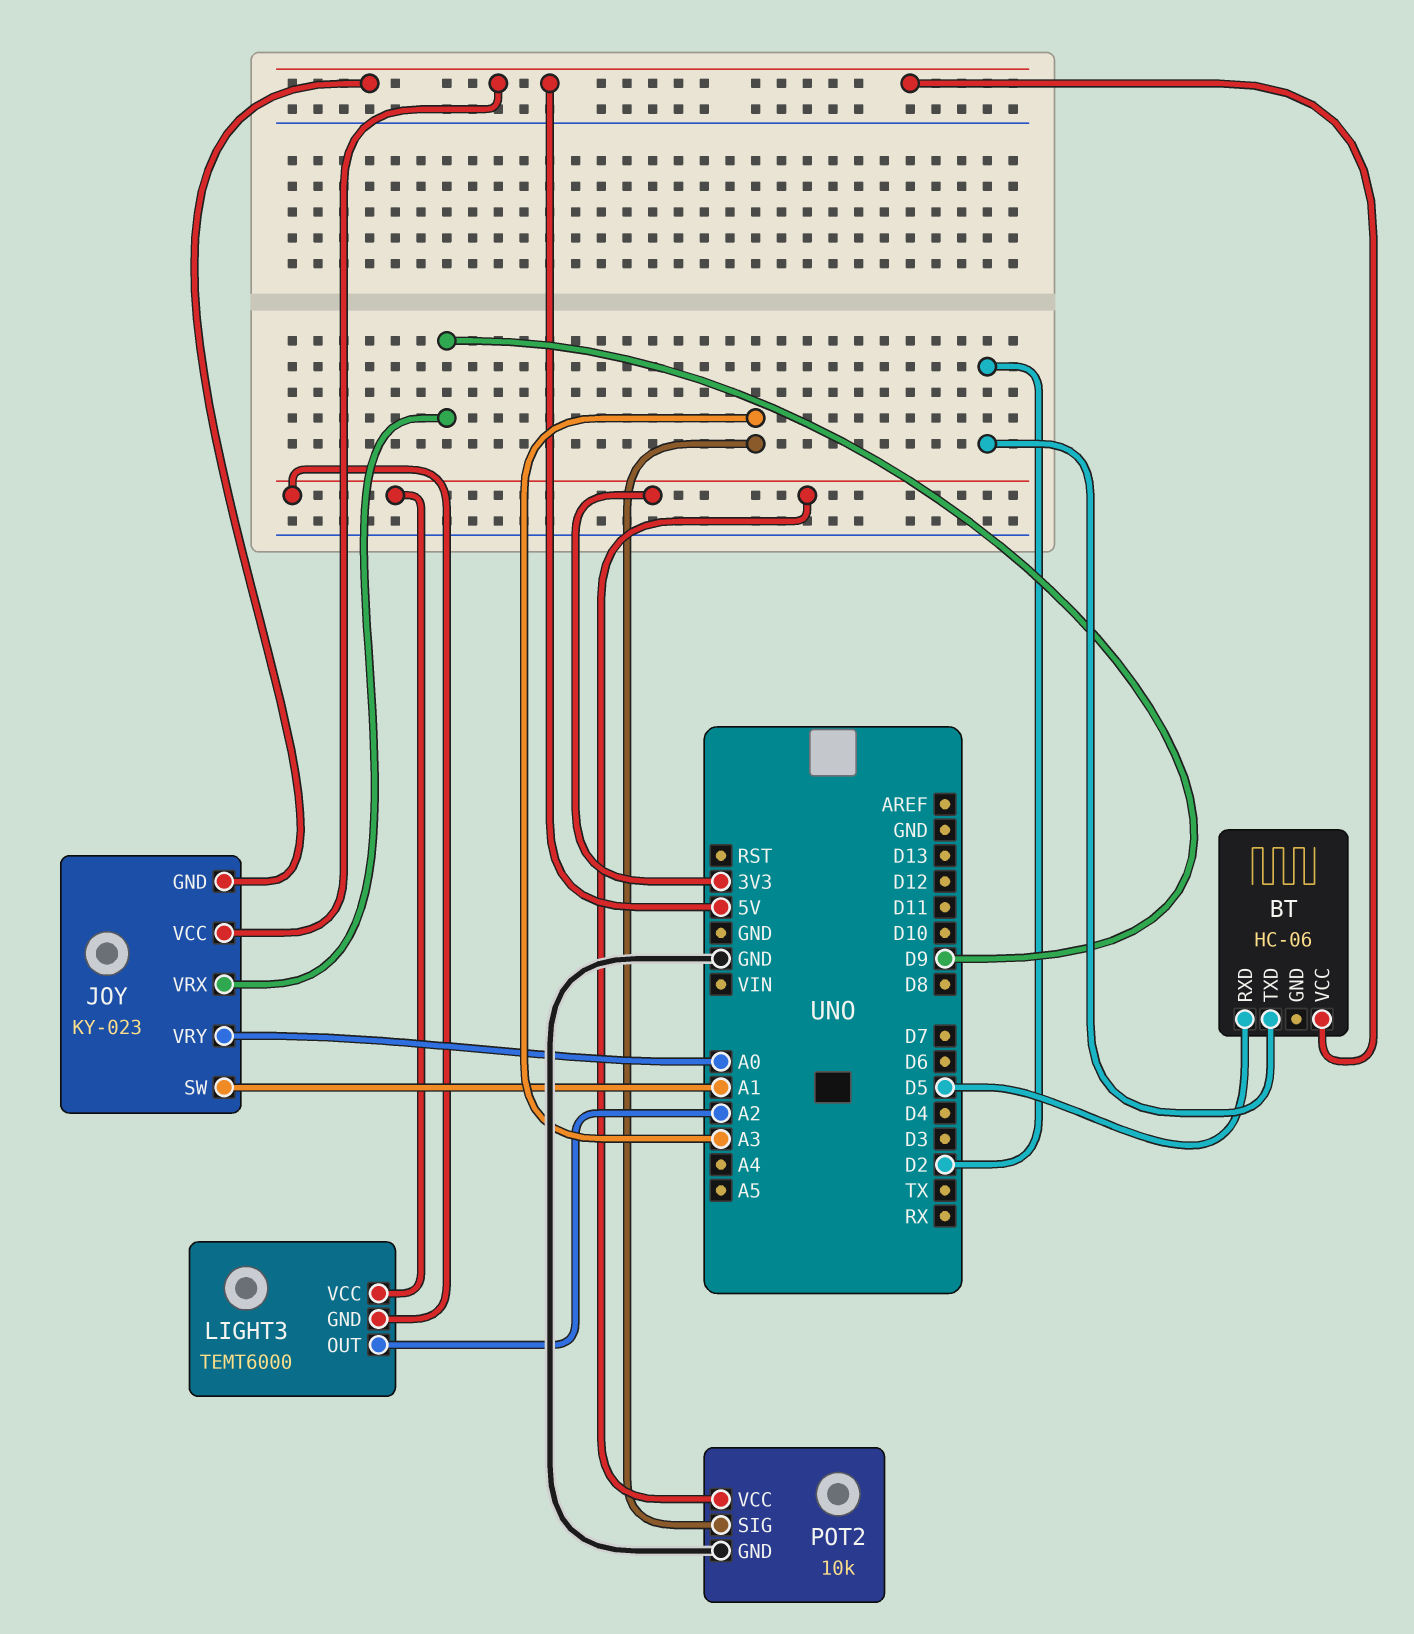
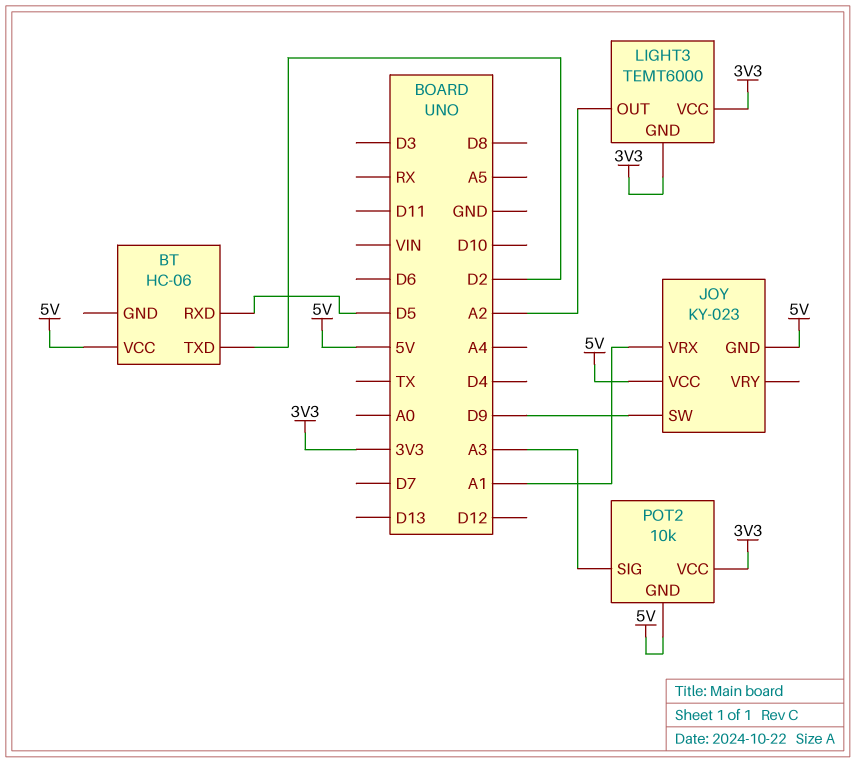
JOY pin SW: A1 -> D9
JOY pin VRX: D9 -> A1
JOY pin VRY: A0 -> none
POT2 pin GND: GND -> 5V

